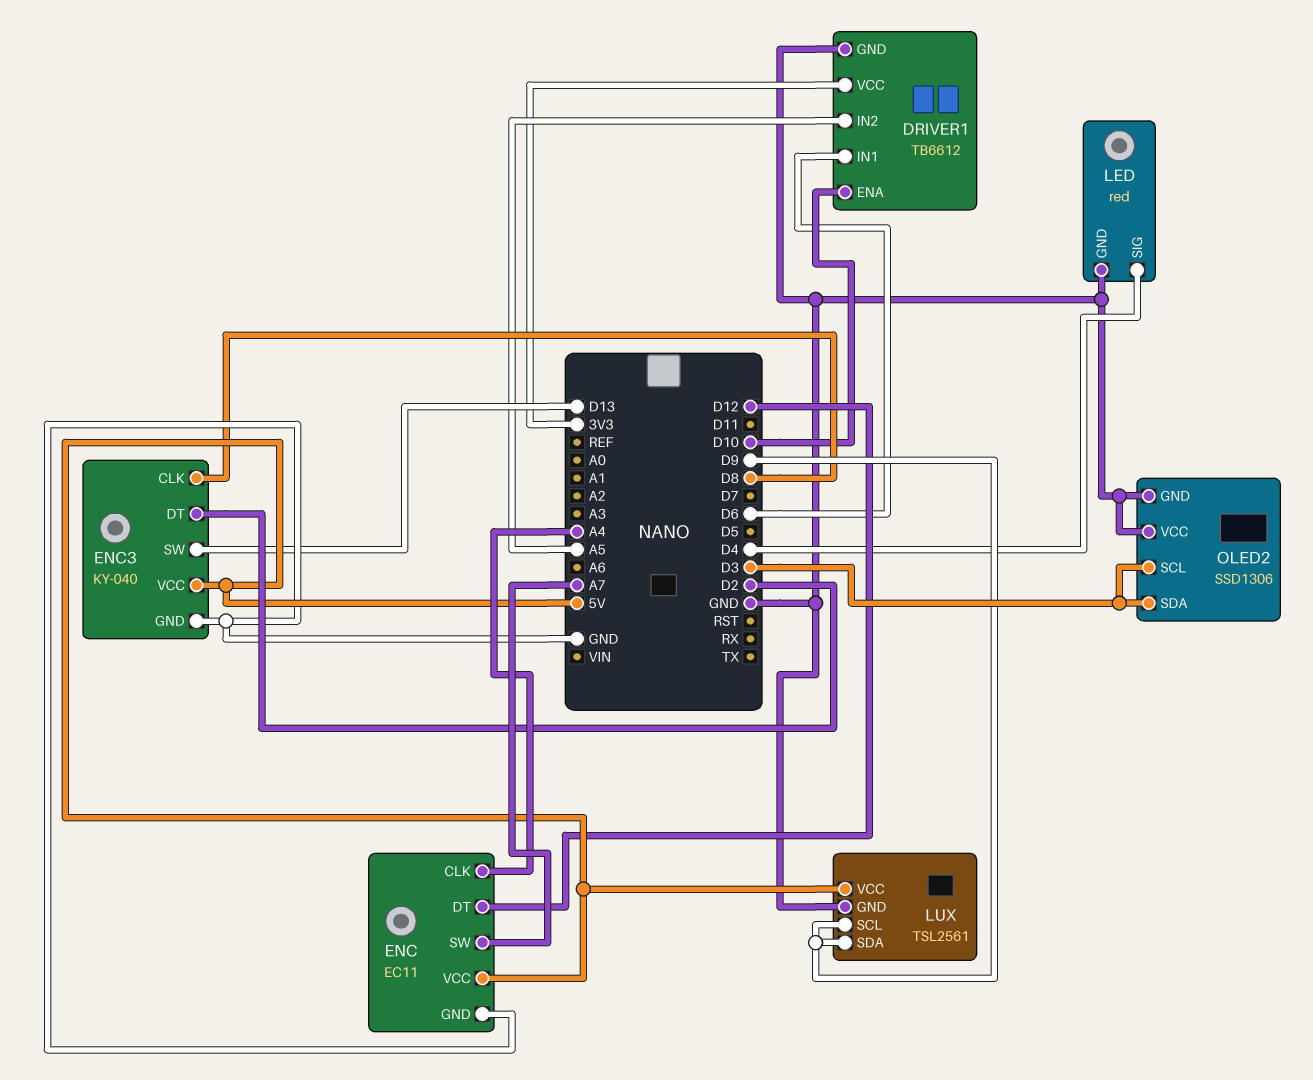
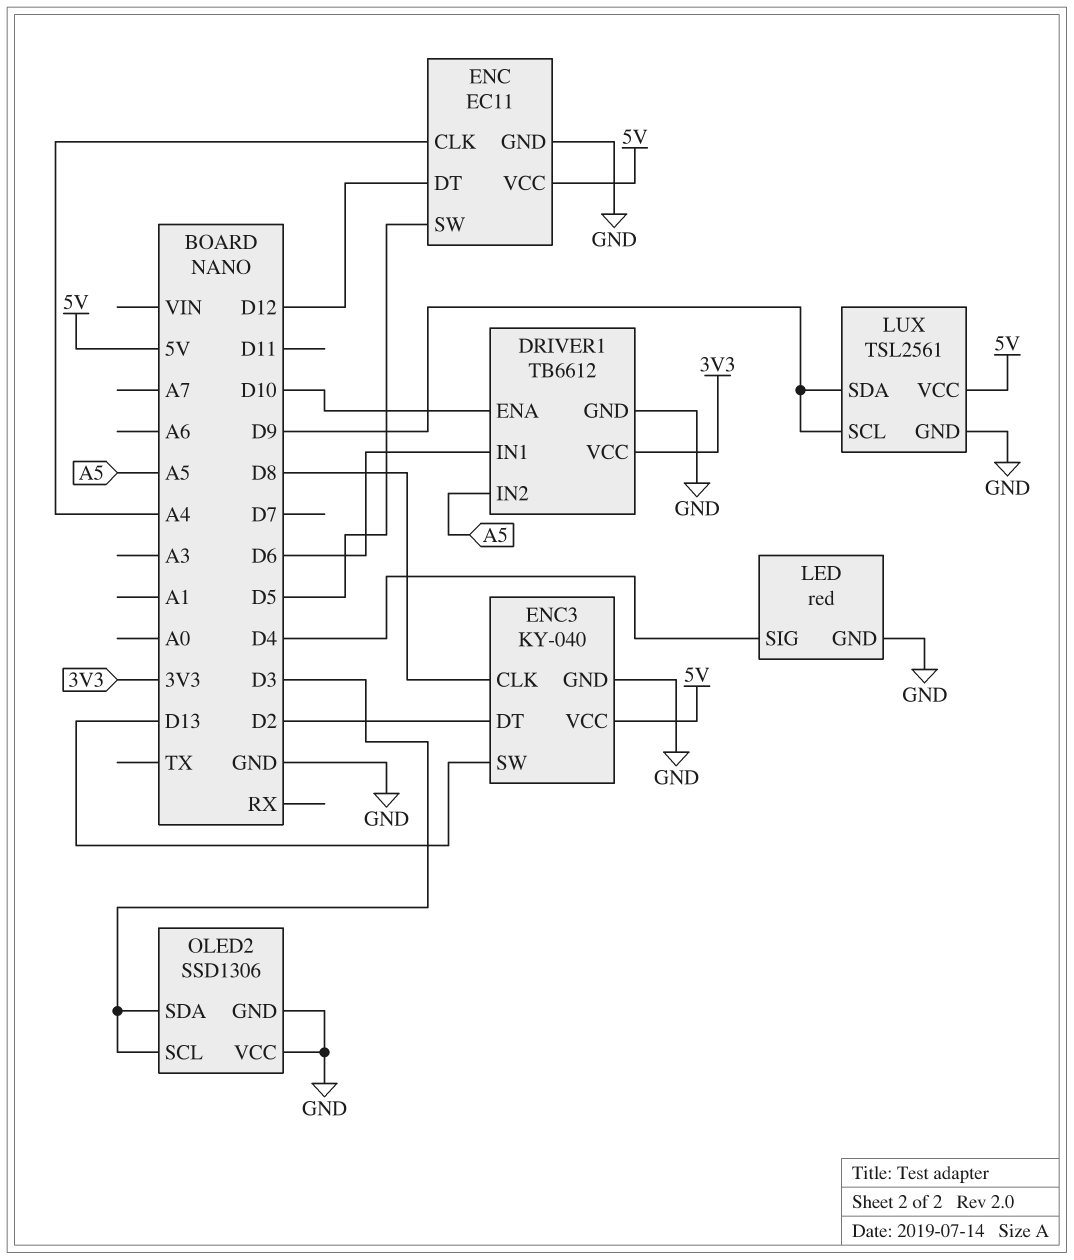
ENC pin SW: A7 -> D5

